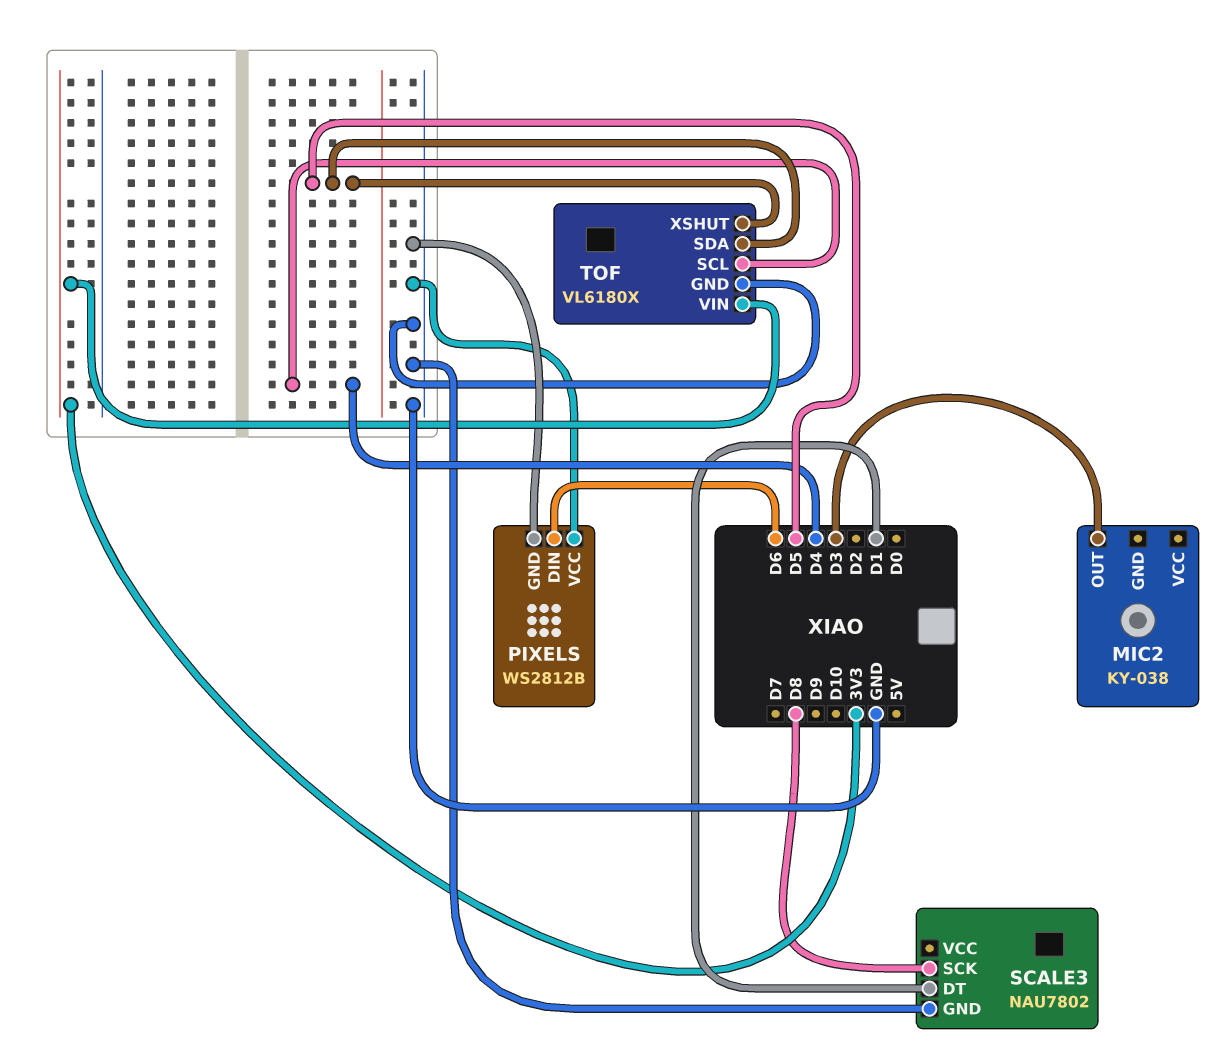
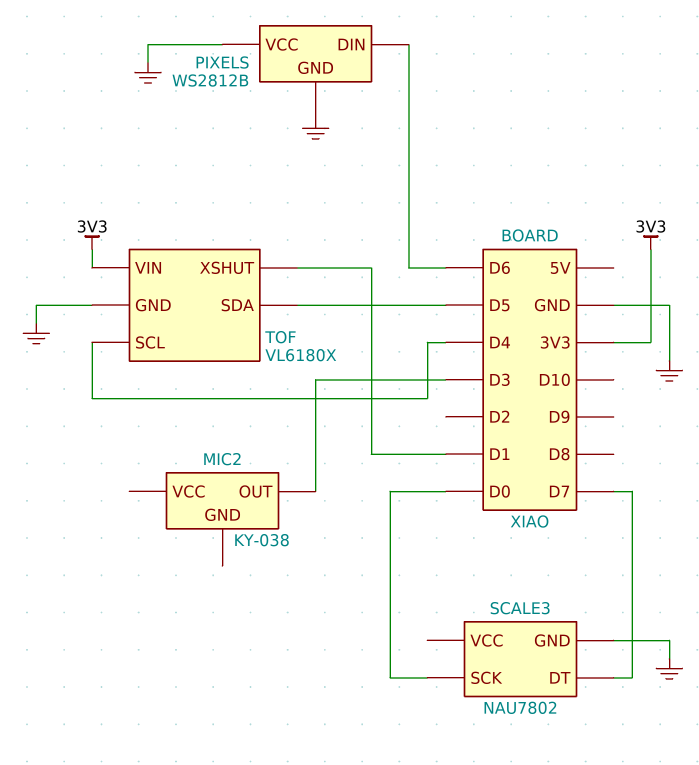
SCALE3 pin DT: D1 -> D7
SCALE3 pin SCK: D8 -> D0
TOF pin XSHUT: D5 -> D1

